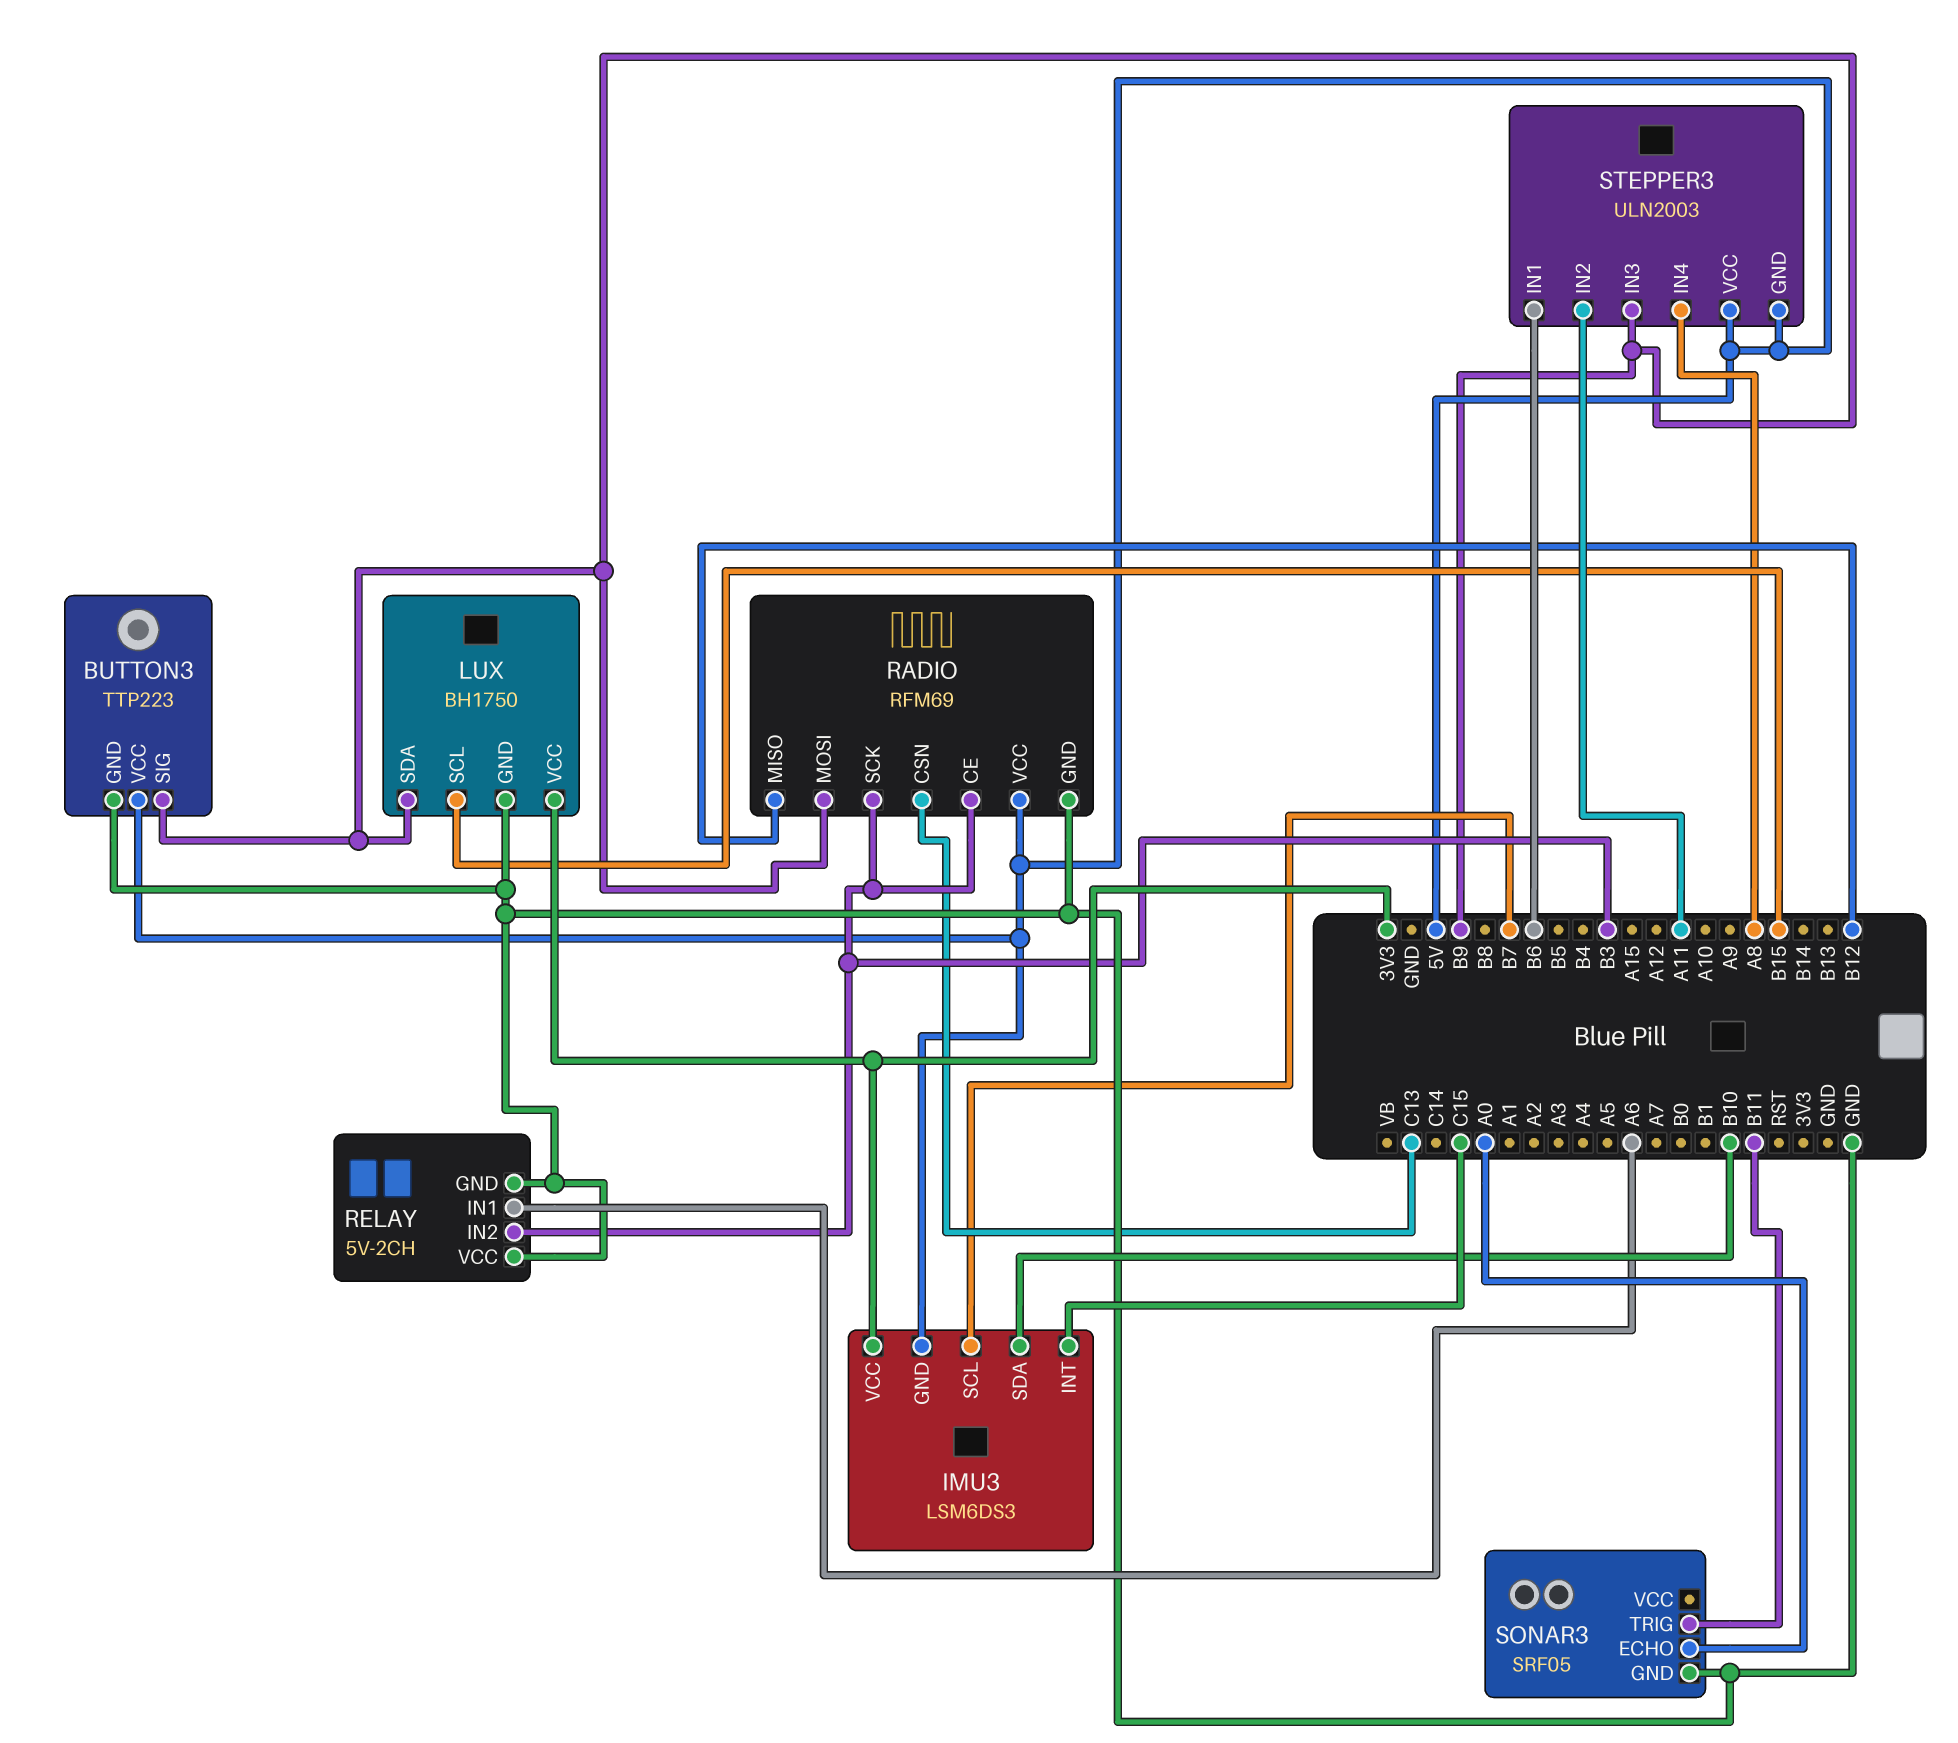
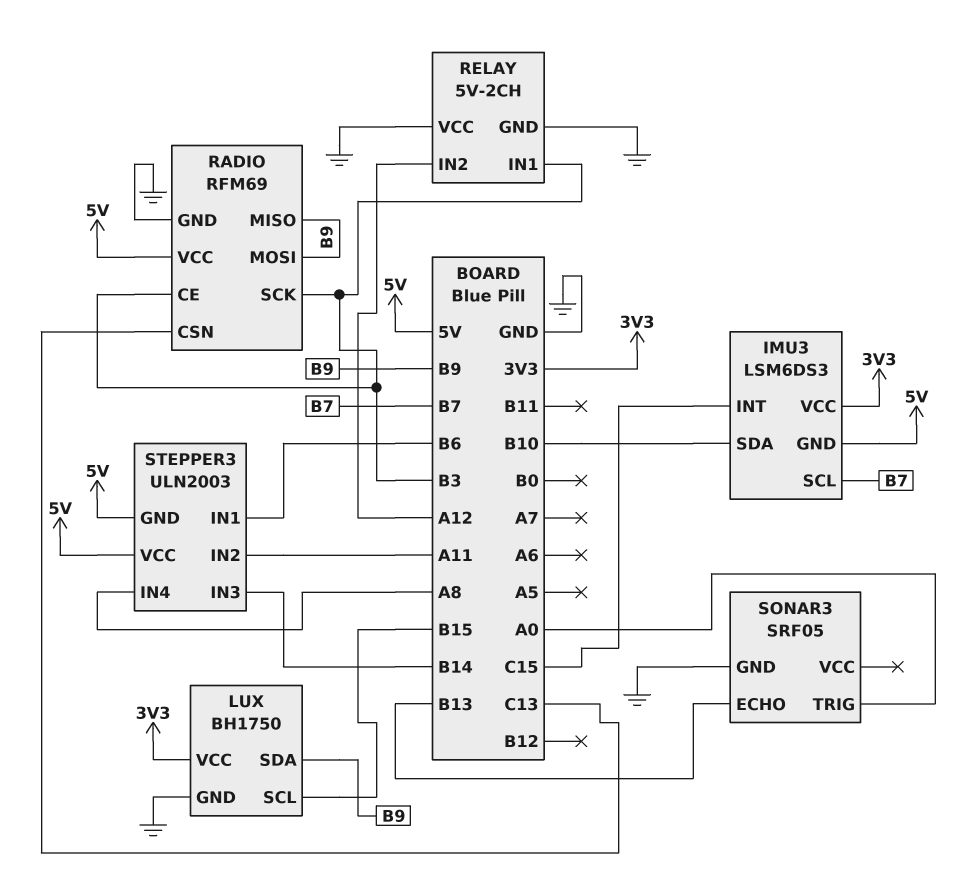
BUTTON3: TTP223 -> none
BUTTON3 pin GND: GND -> none
BUTTON3 pin SIG: B9 -> none
BUTTON3 pin VCC: 5V -> none
RADIO pin MISO: B12 -> B9
RELAY pin IN1: A6 -> B3
RELAY pin IN2: B3 -> A12
SONAR3 pin ECHO: A0 -> B13
SONAR3 pin TRIG: B11 -> A0
STEPPER3 pin IN3: B9 -> B14

